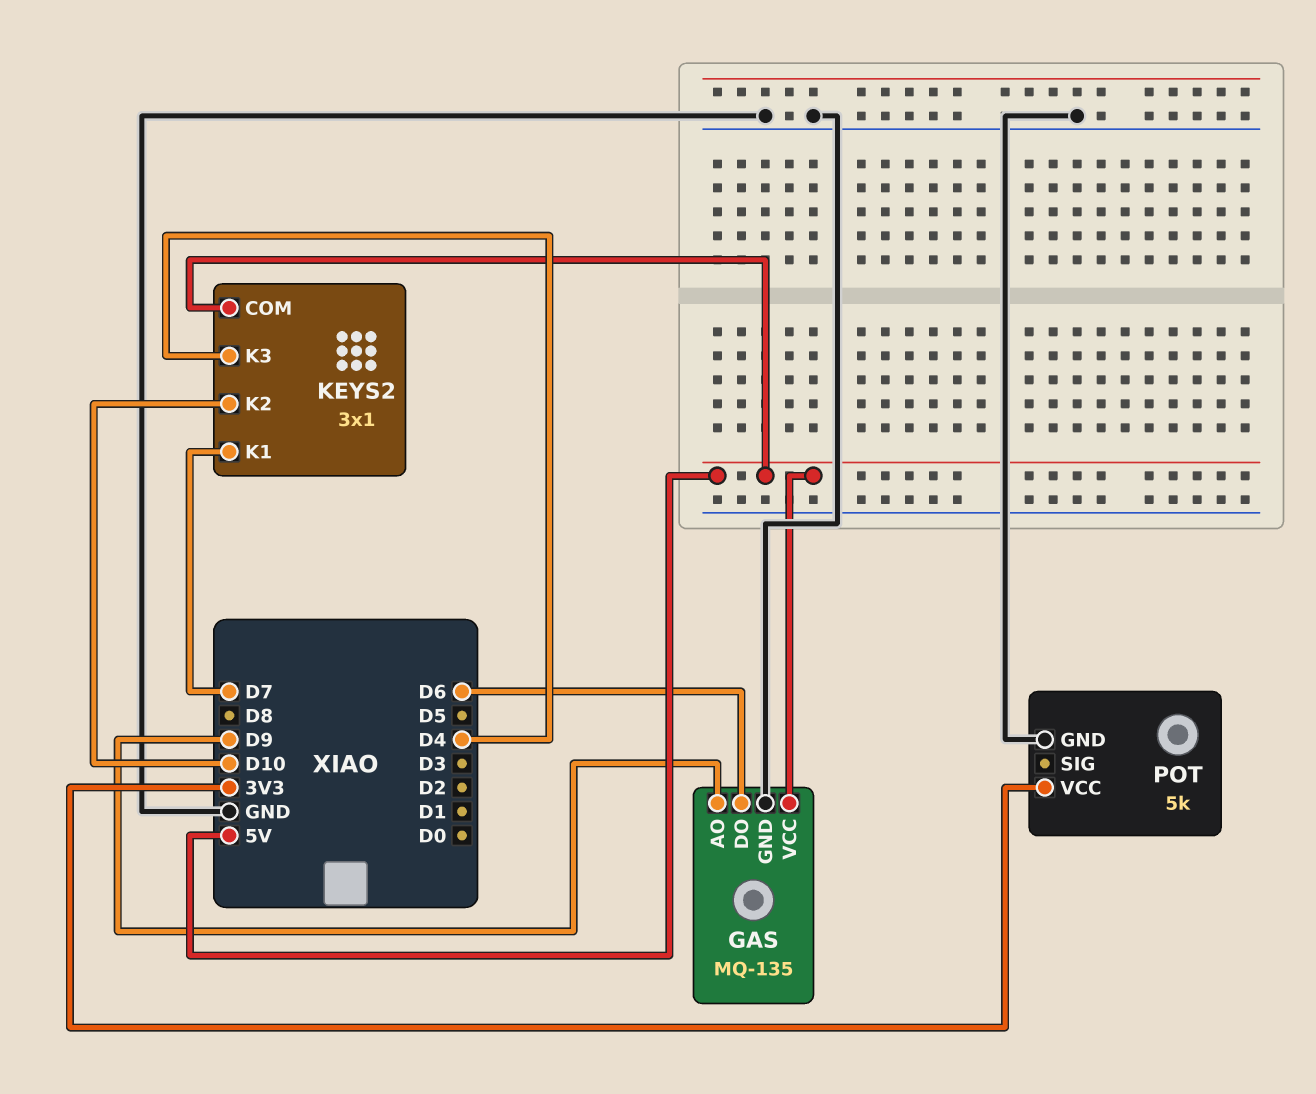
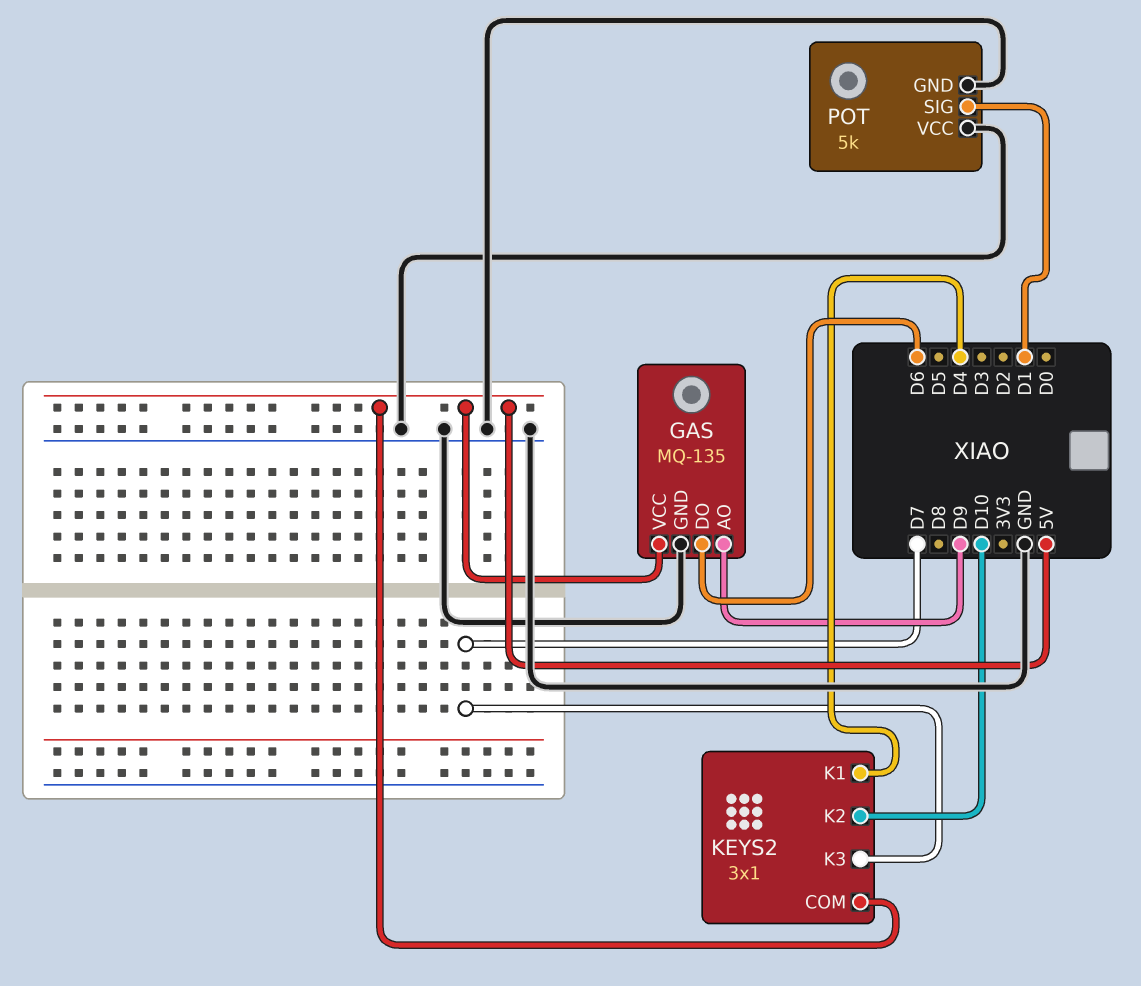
KEYS2 pin K1: D7 -> D4
KEYS2 pin K3: D4 -> D7
POT pin SIG: none -> D1
POT pin VCC: 3V3 -> GND

